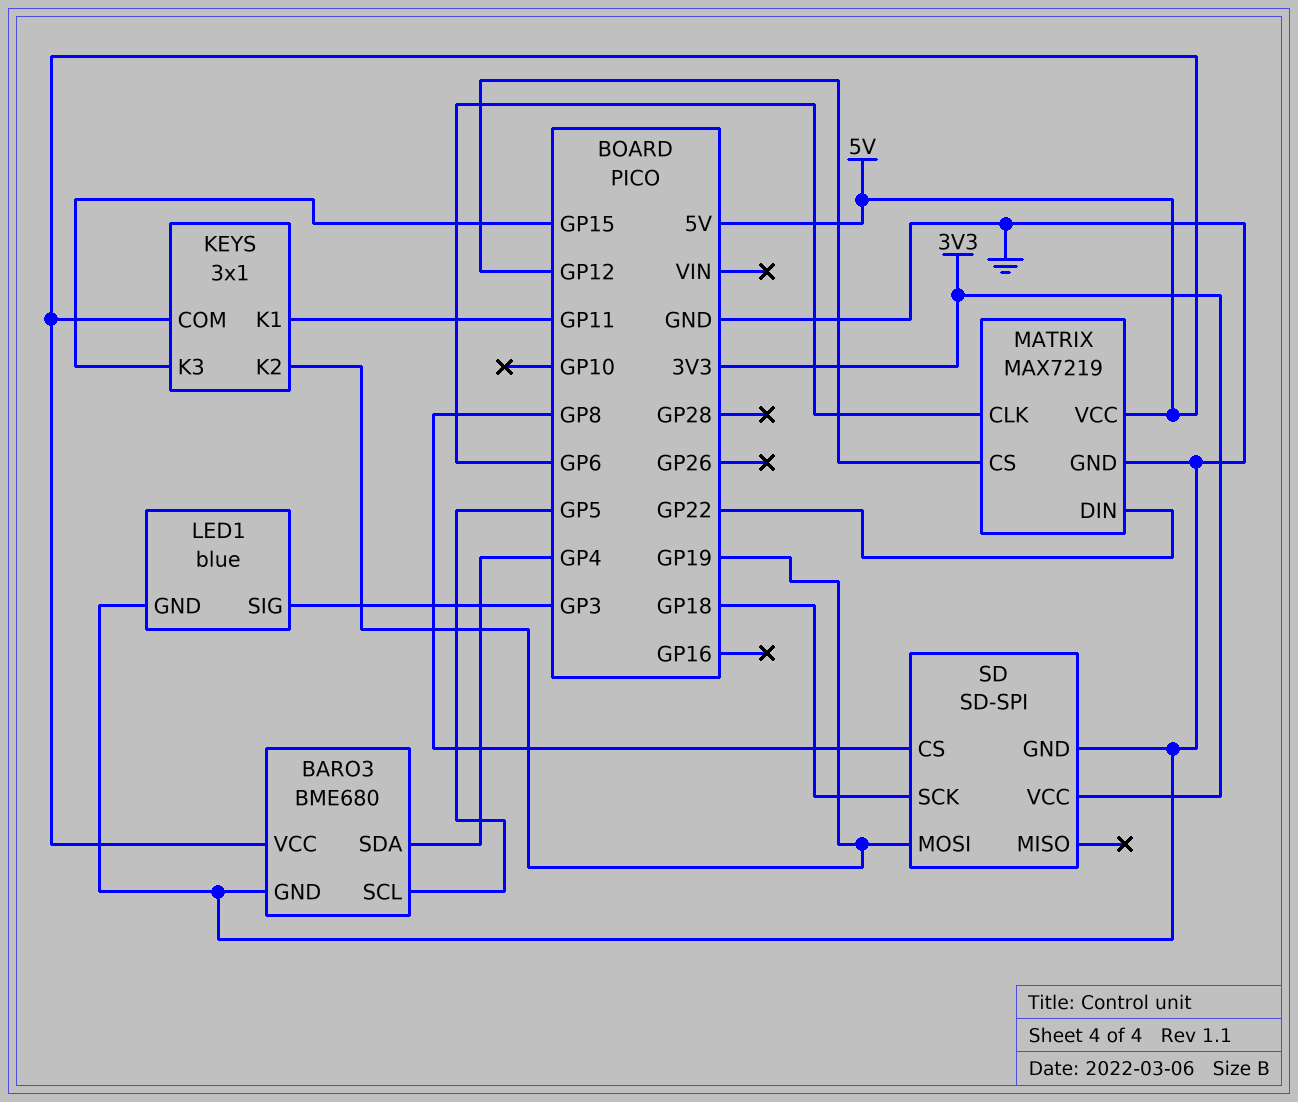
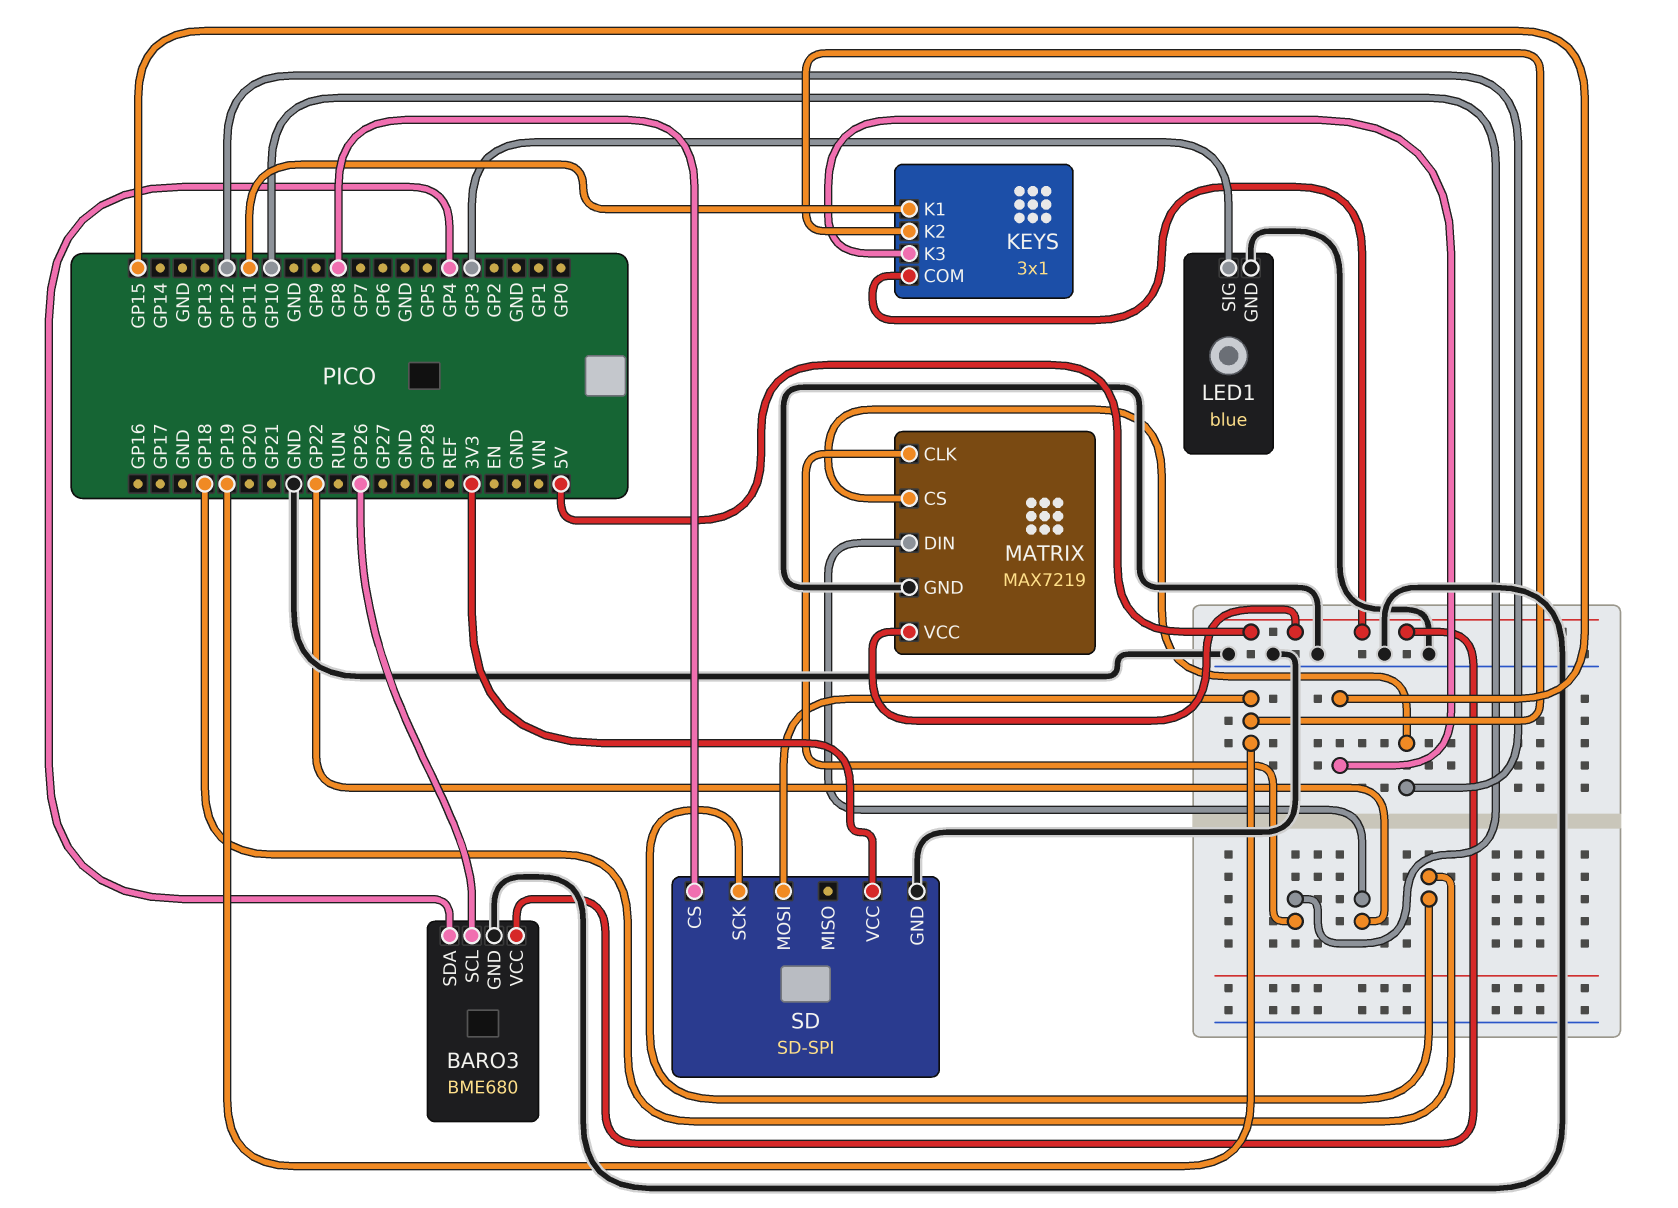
BARO3 pin SCL: GP5 -> GP26
MATRIX pin CLK: GP6 -> GP10

